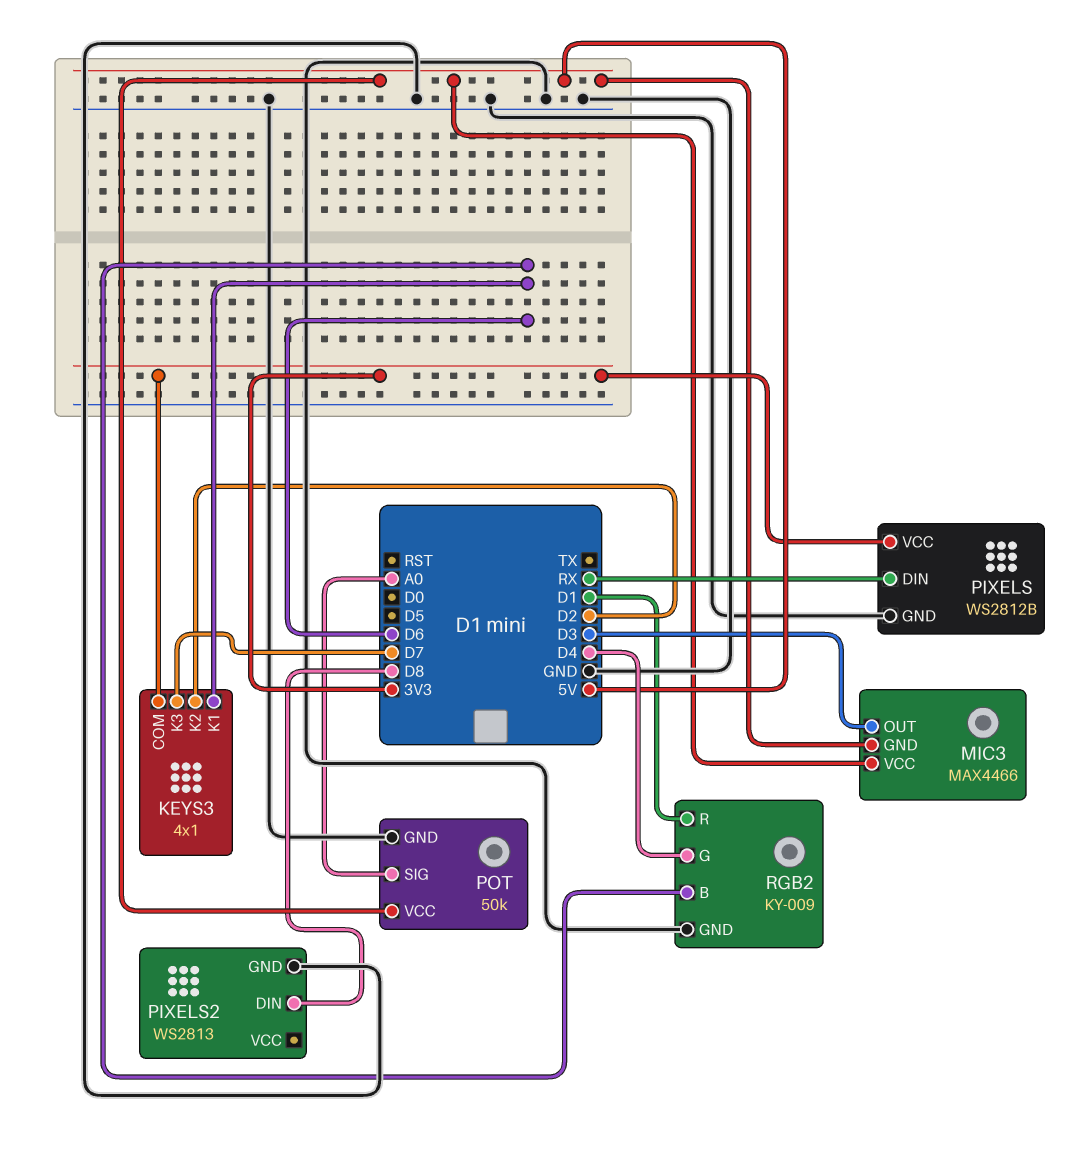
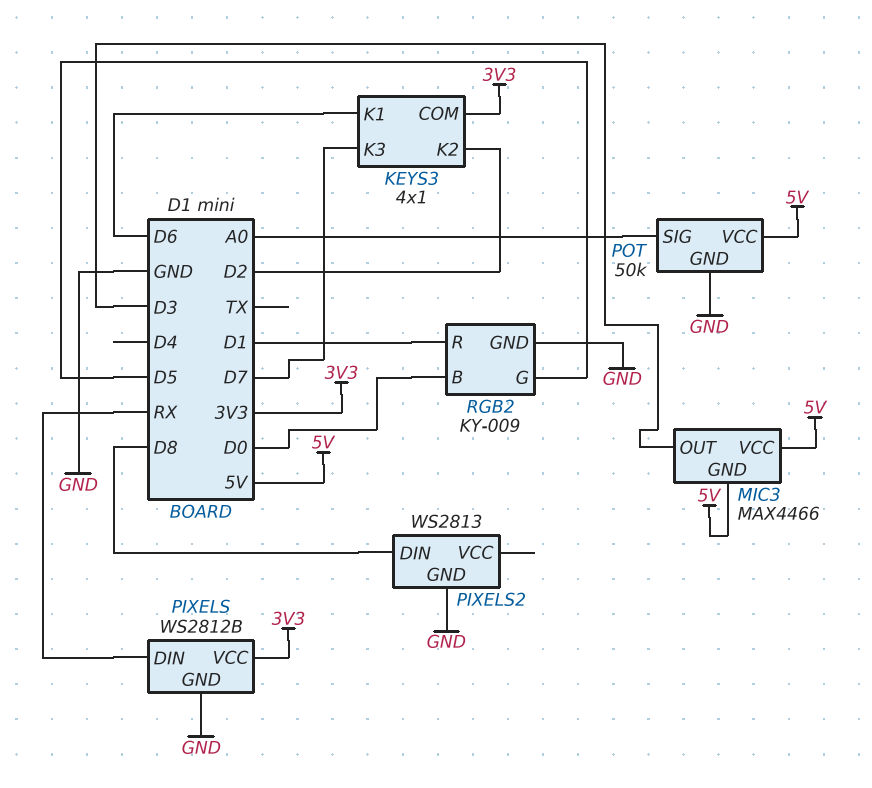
RGB2 pin B: D6 -> D0
RGB2 pin G: D4 -> D5

